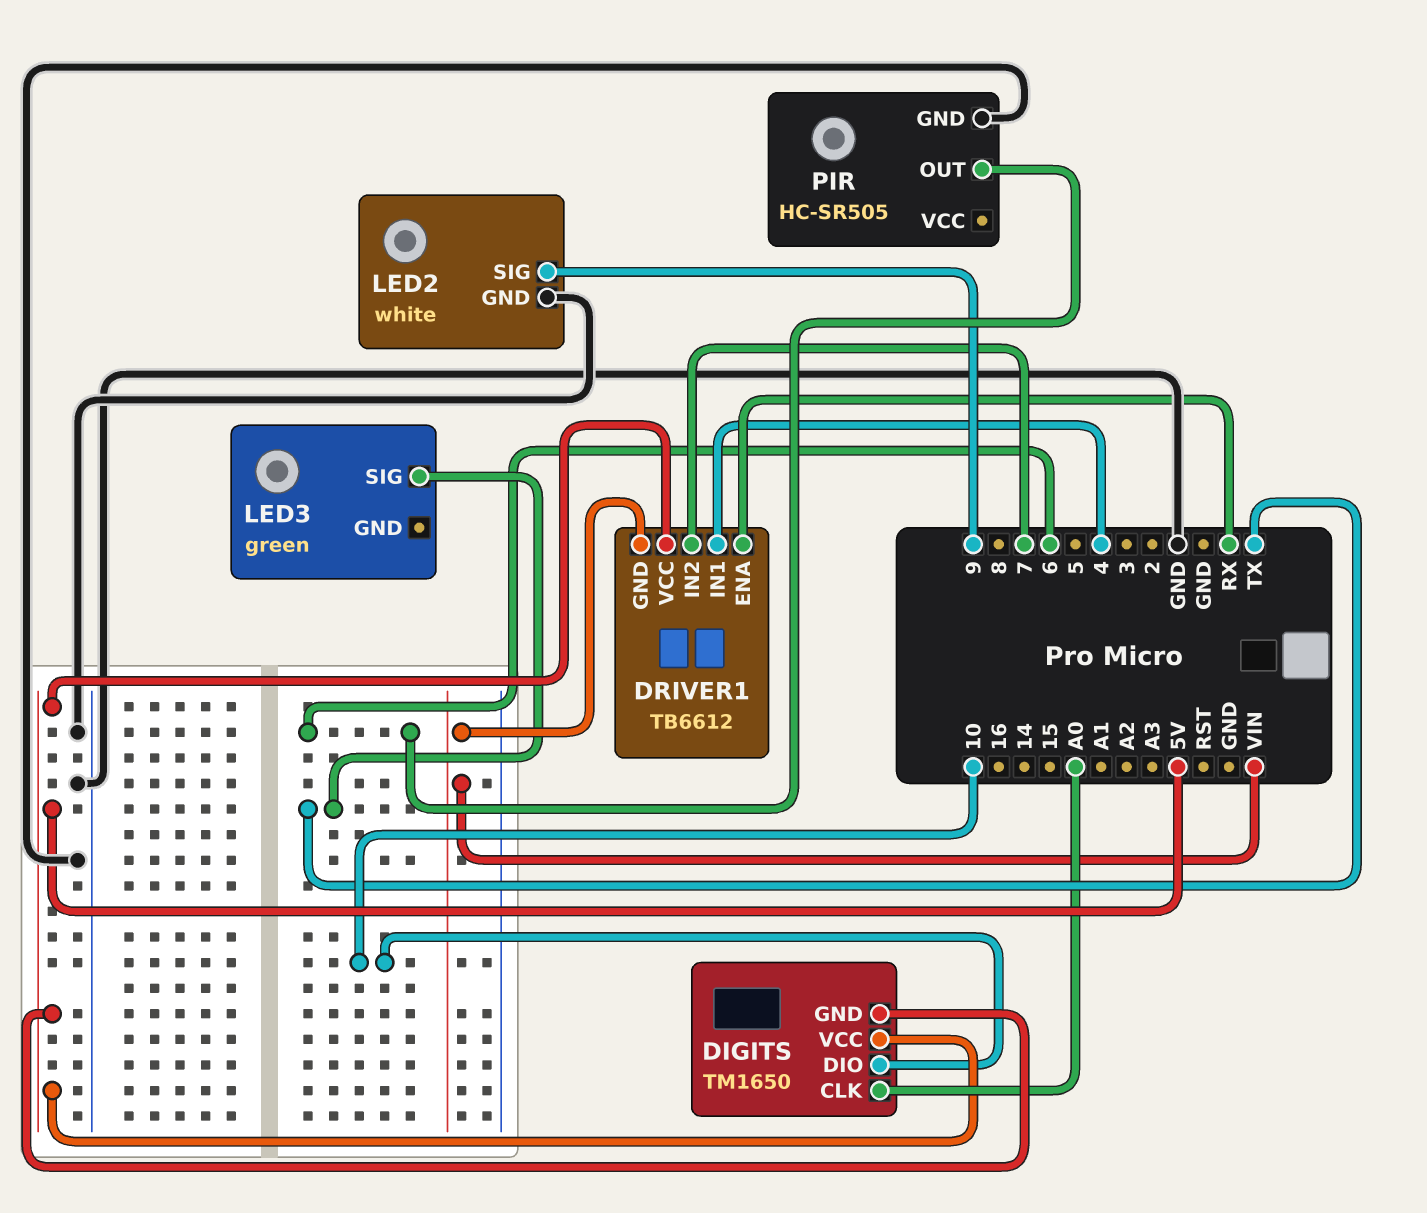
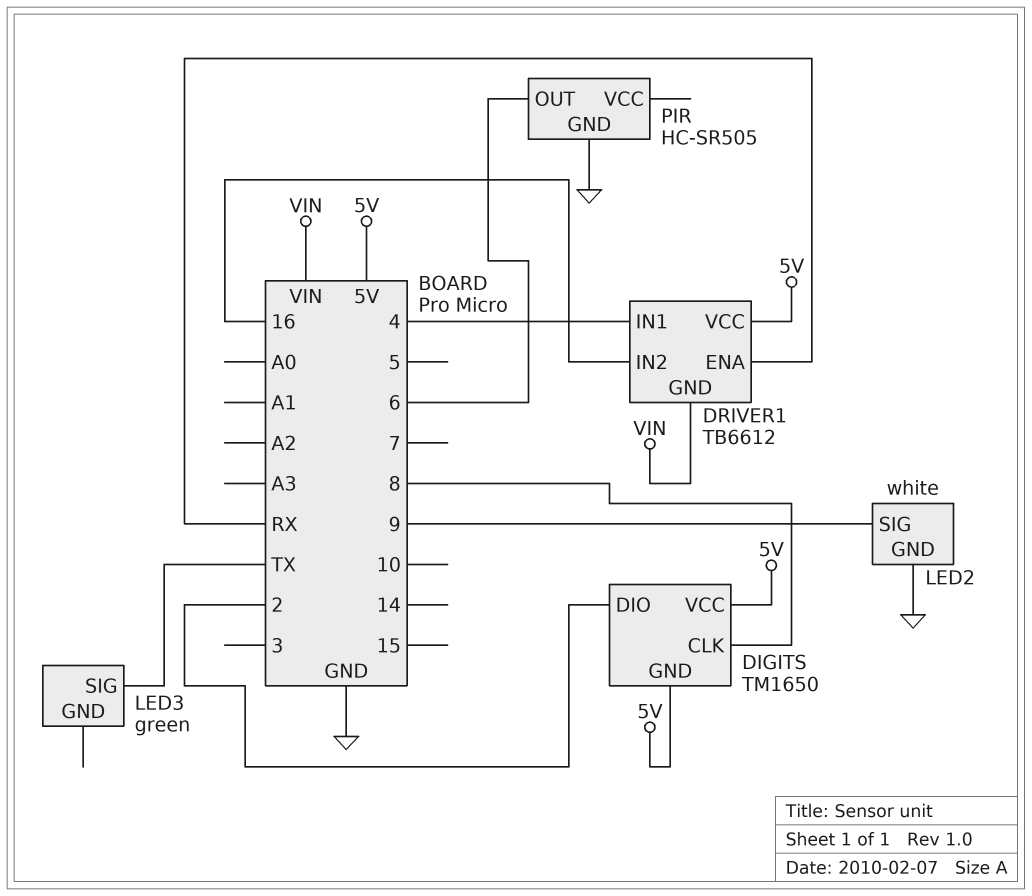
DIGITS pin CLK: A0 -> 8
DIGITS pin DIO: 10 -> 2
DRIVER1 pin IN2: 7 -> 16

